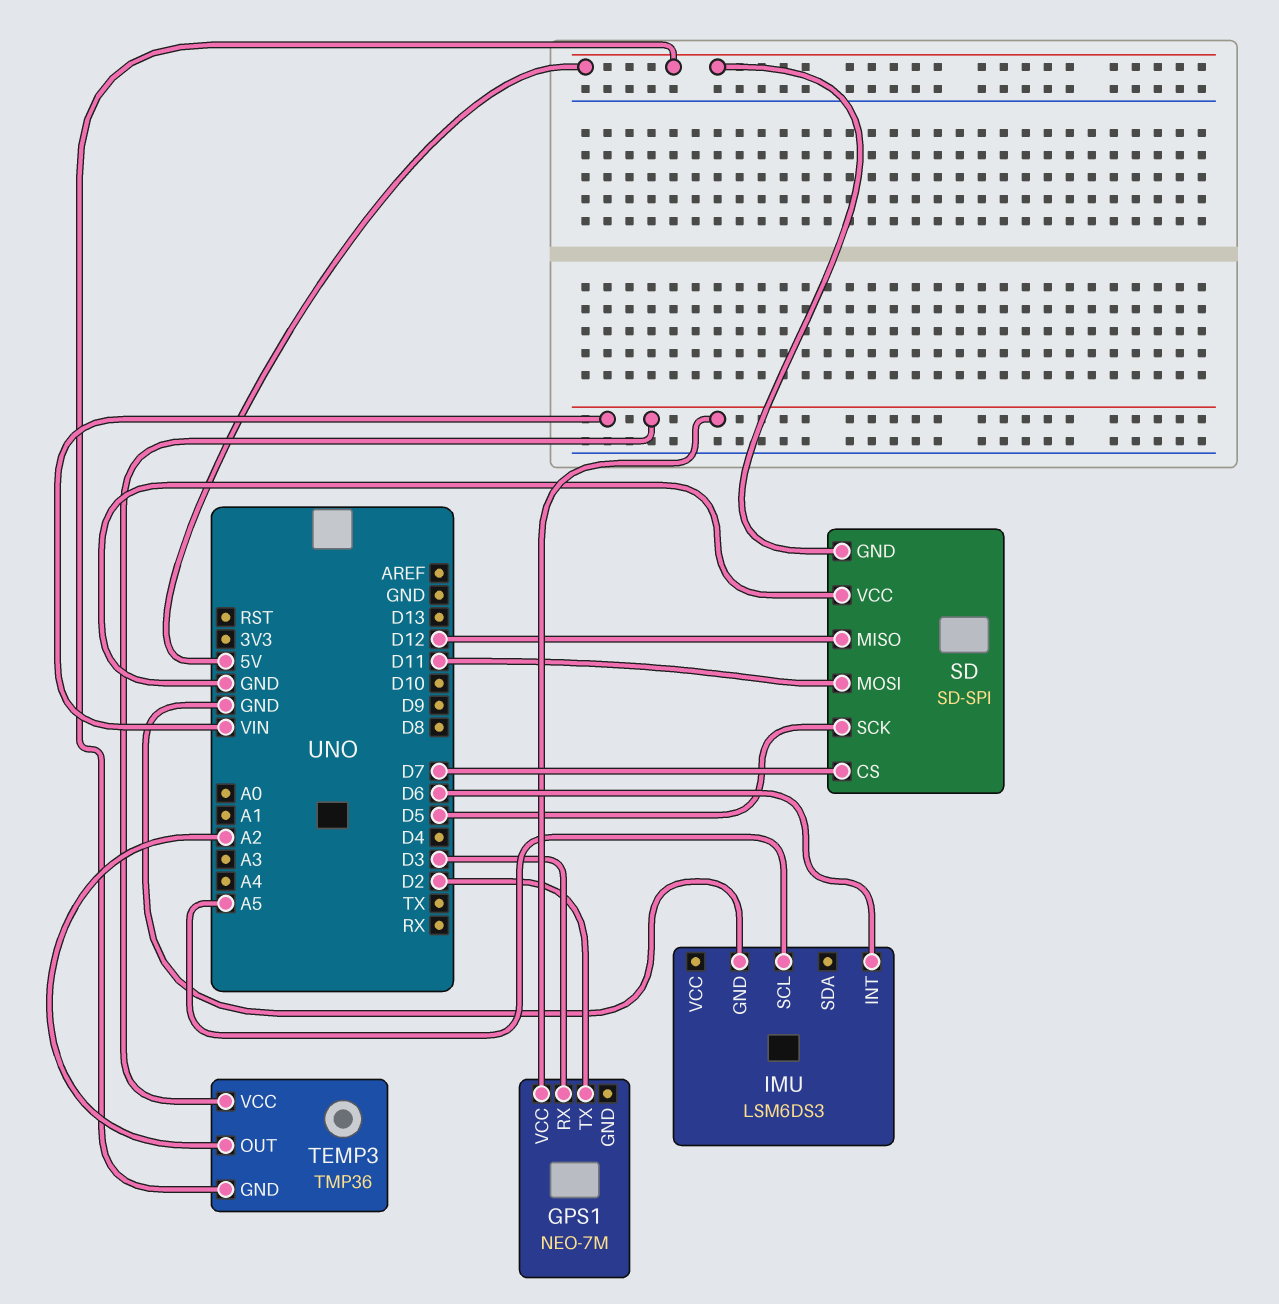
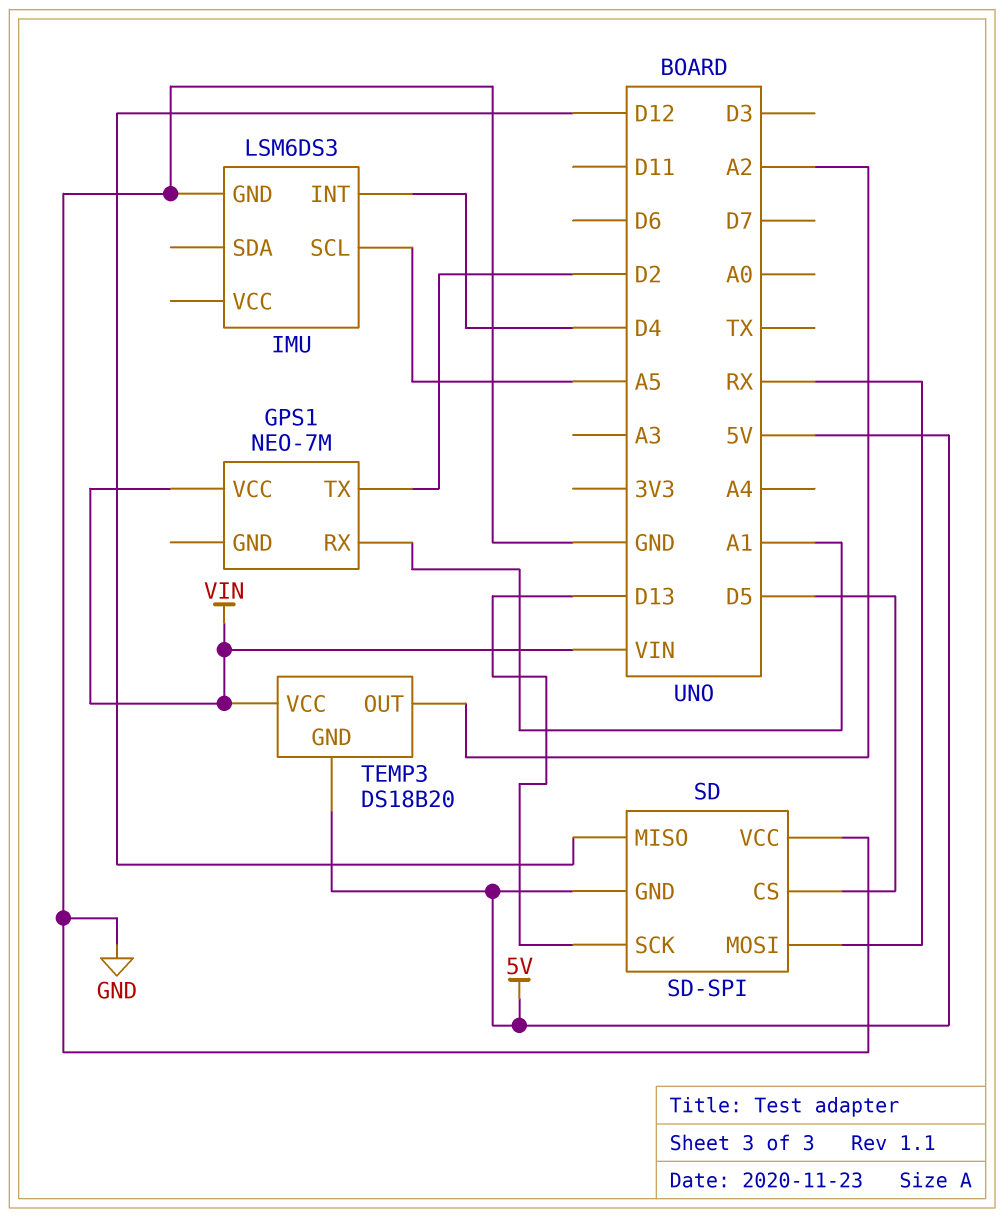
GPS1 pin RX: D3 -> A1
IMU pin INT: D6 -> D4
SD pin CS: D7 -> D5
SD pin MOSI: D11 -> RX
SD pin SCK: D5 -> D13
TEMP3: TMP36 -> DS18B20

